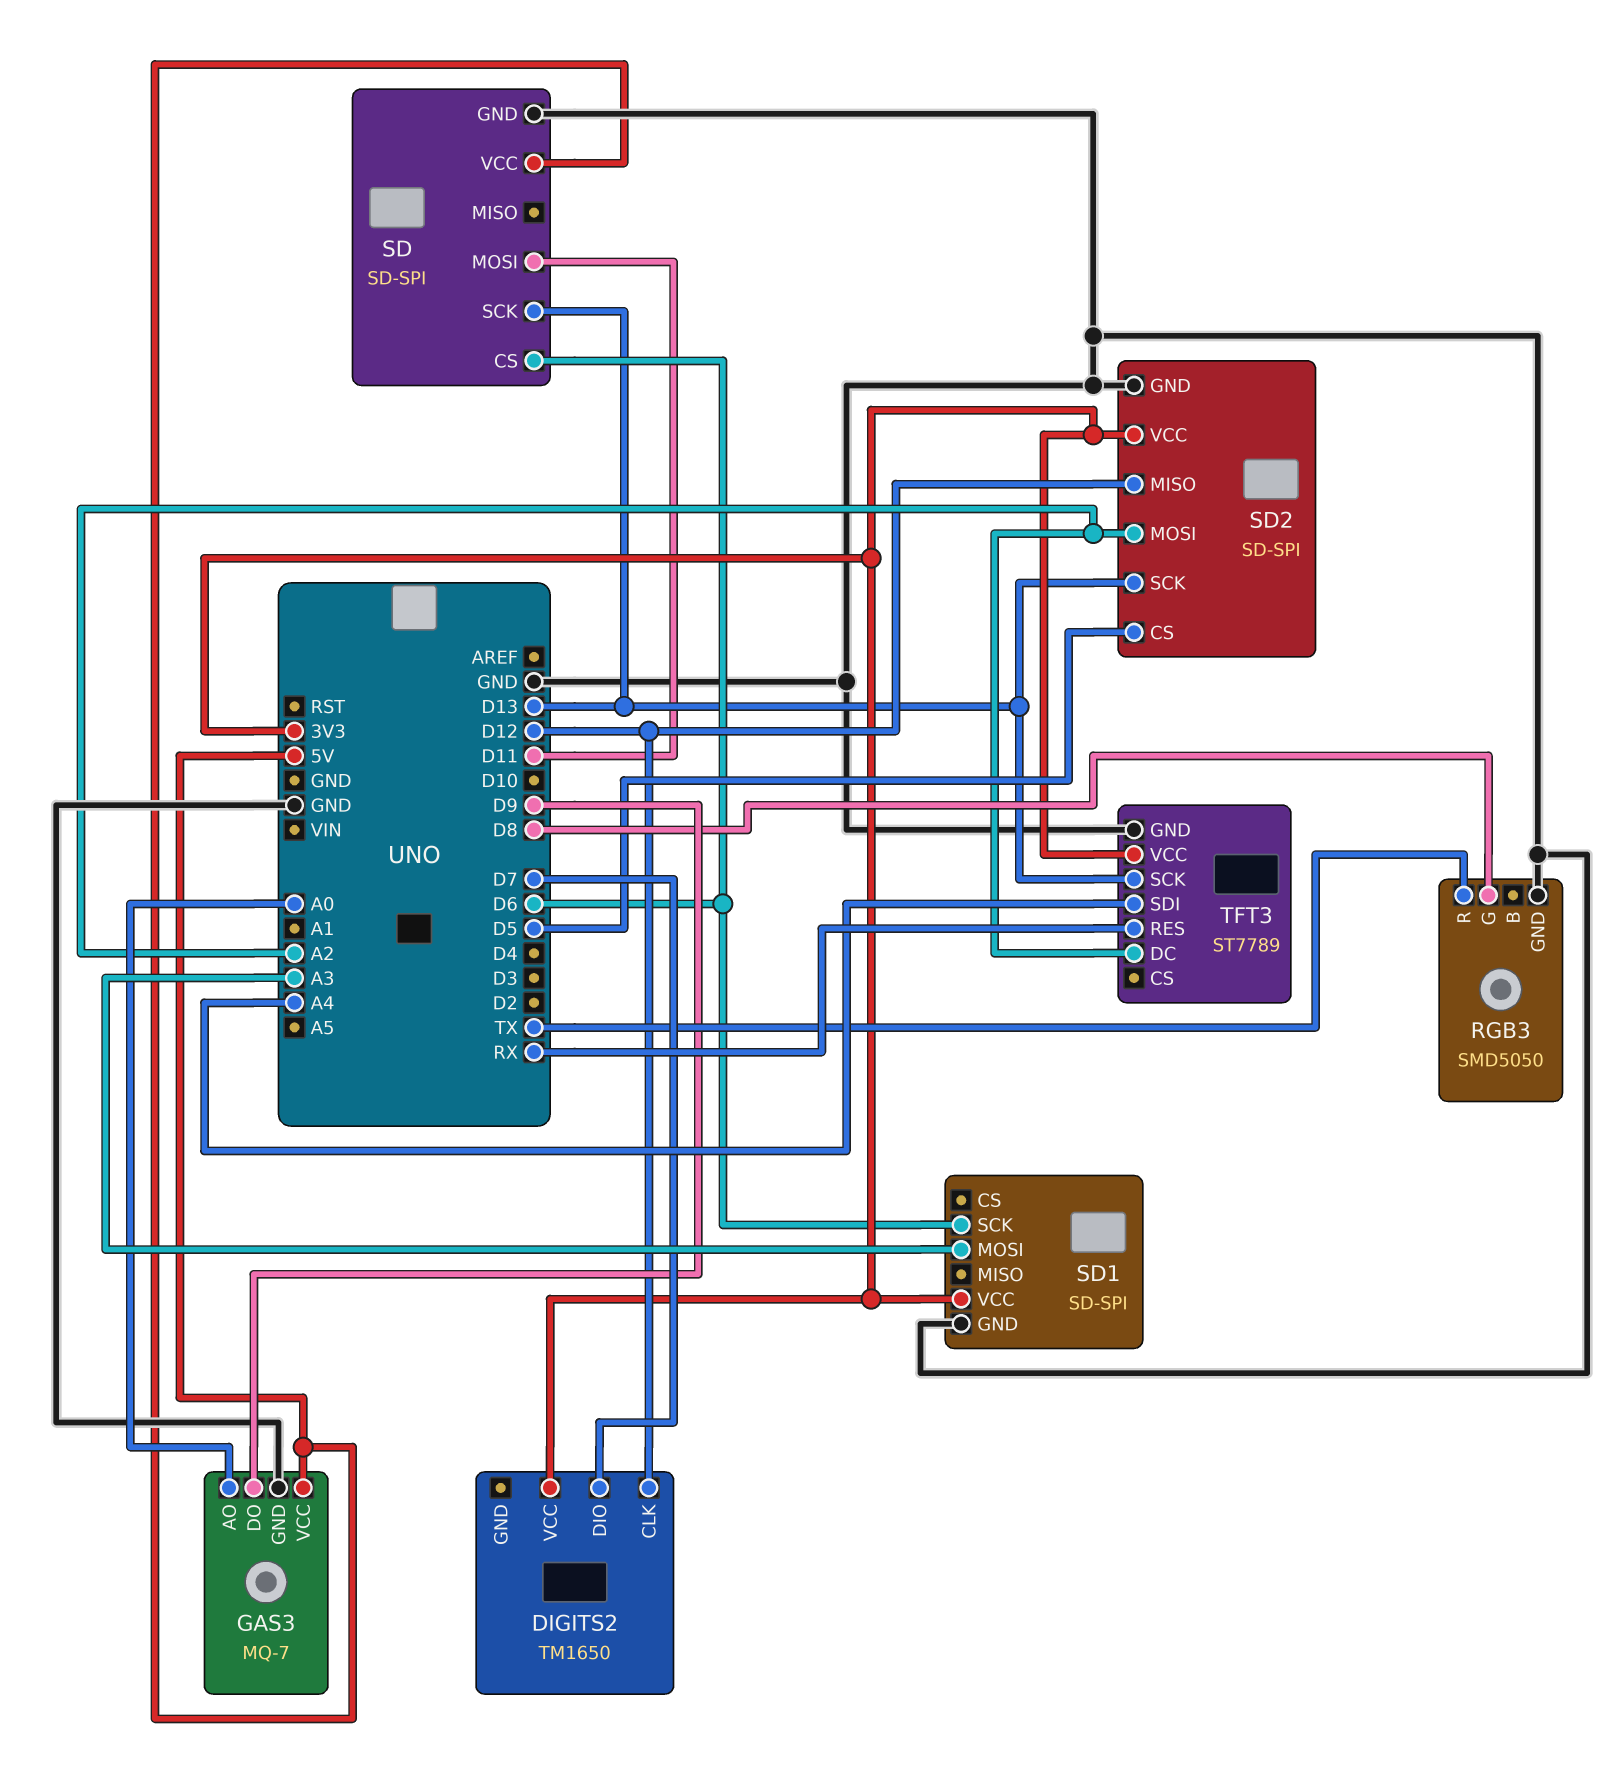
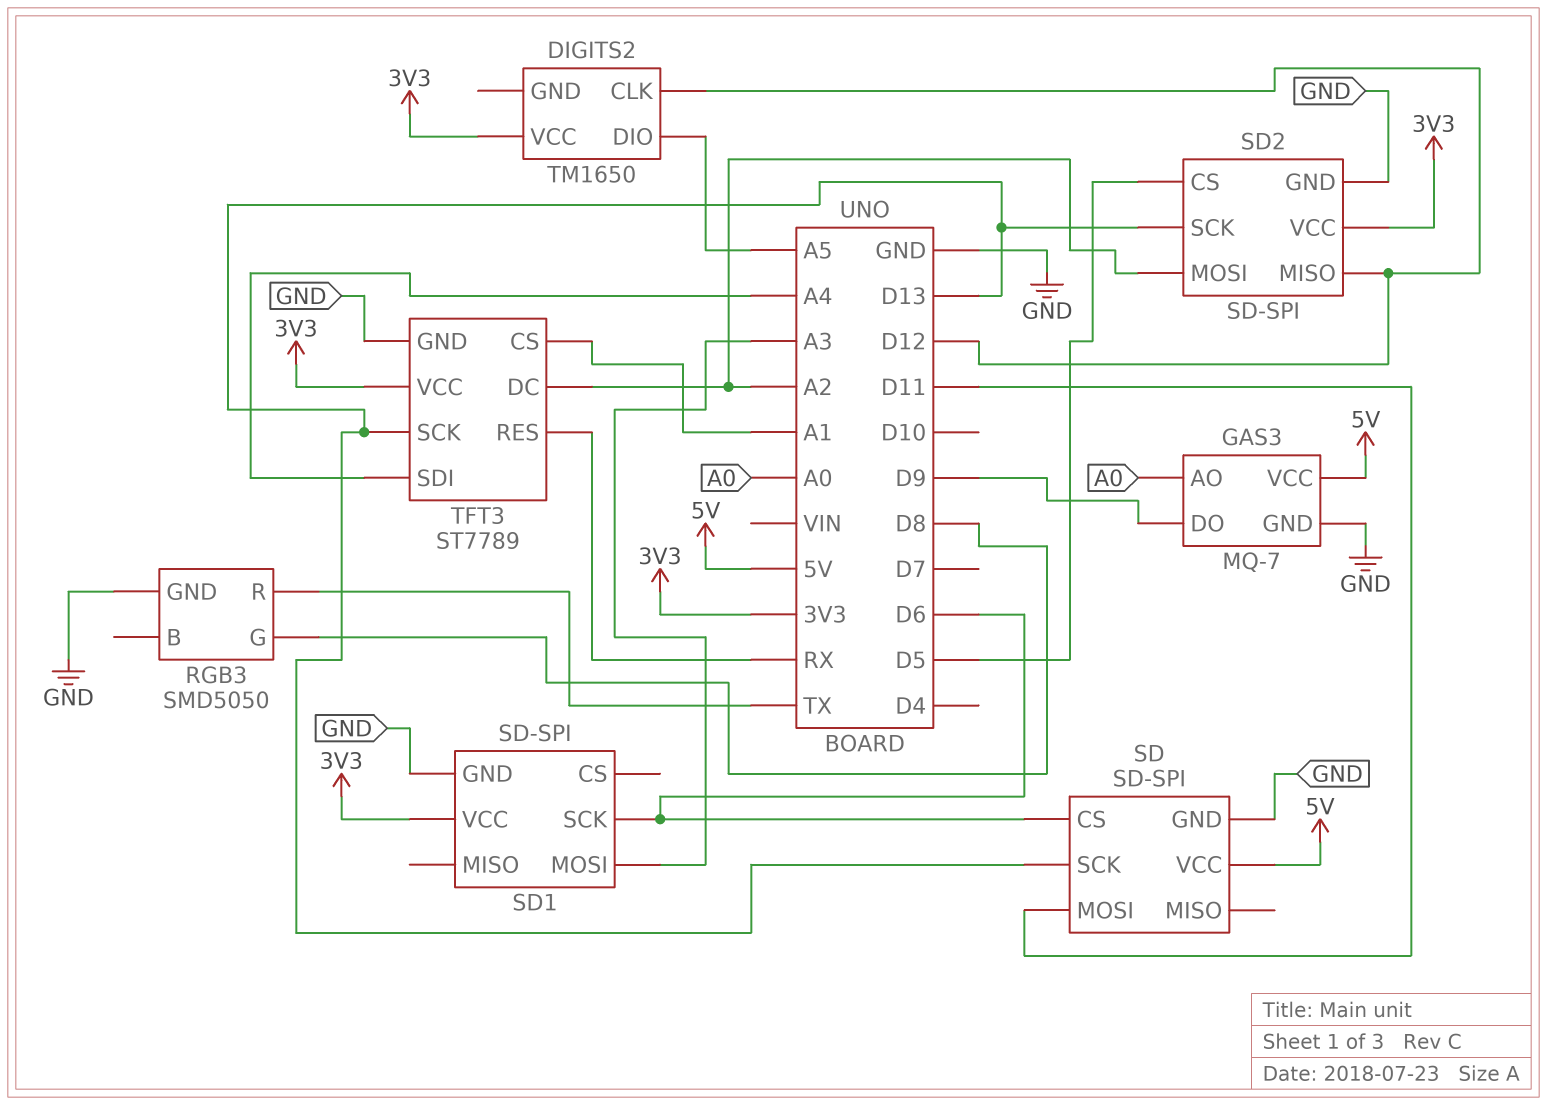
DIGITS2 pin DIO: D7 -> A5
TFT3 pin CS: none -> A1

